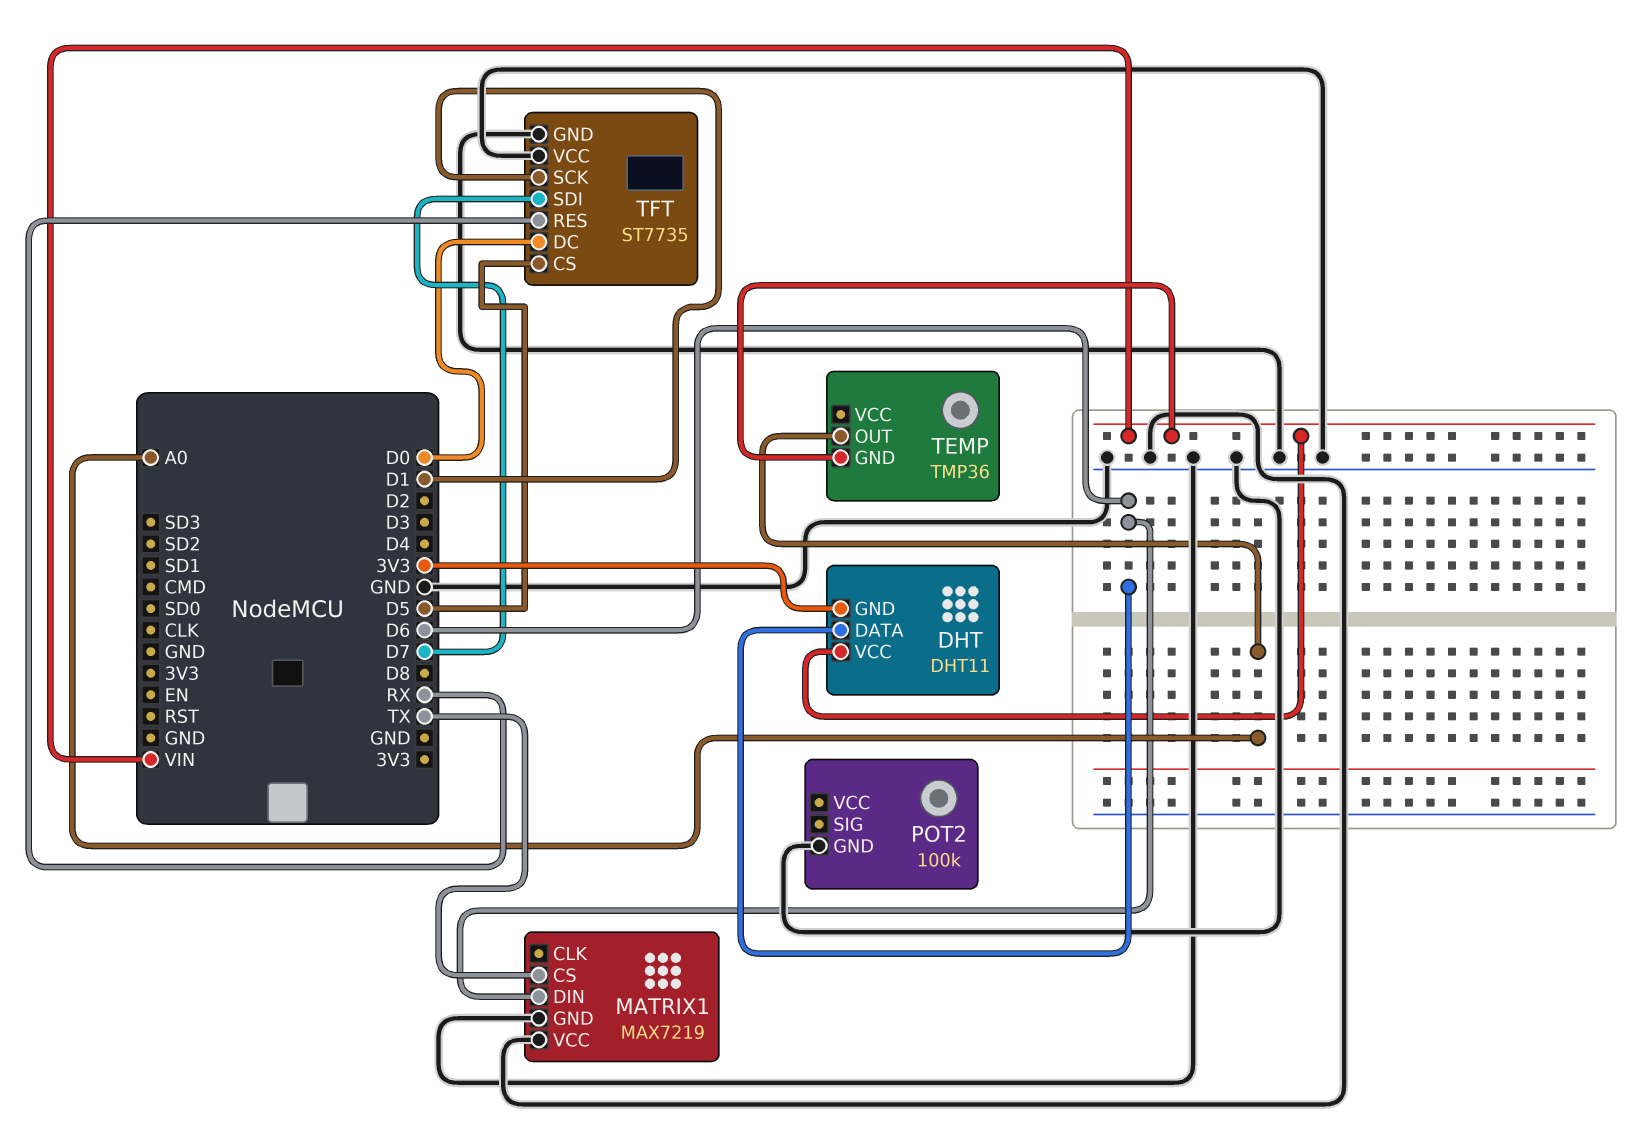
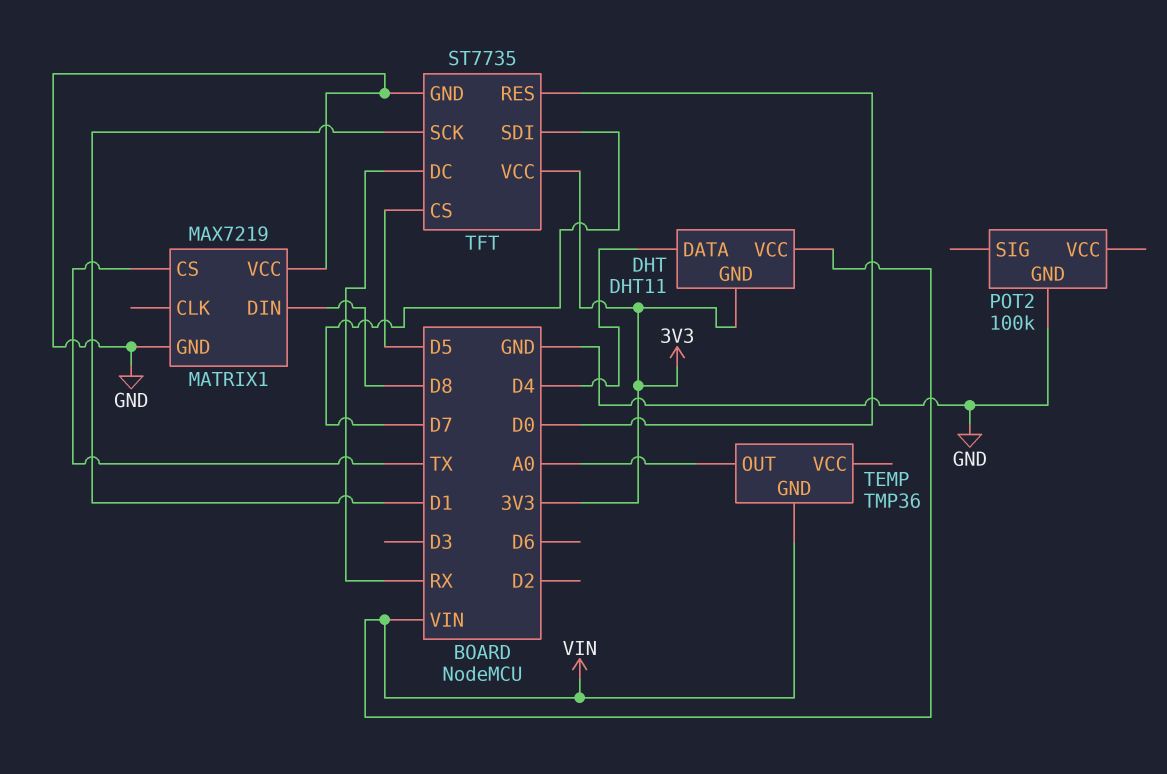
DHT pin DATA: D6 -> D4
MATRIX1 pin DIN: D6 -> D8
TFT pin DC: D0 -> RX
TFT pin RES: RX -> D0
TFT pin VCC: GND -> 3V3

